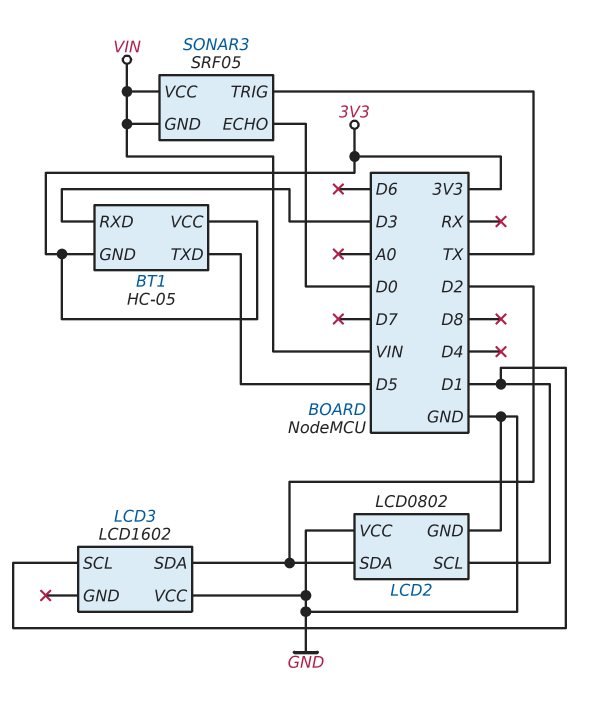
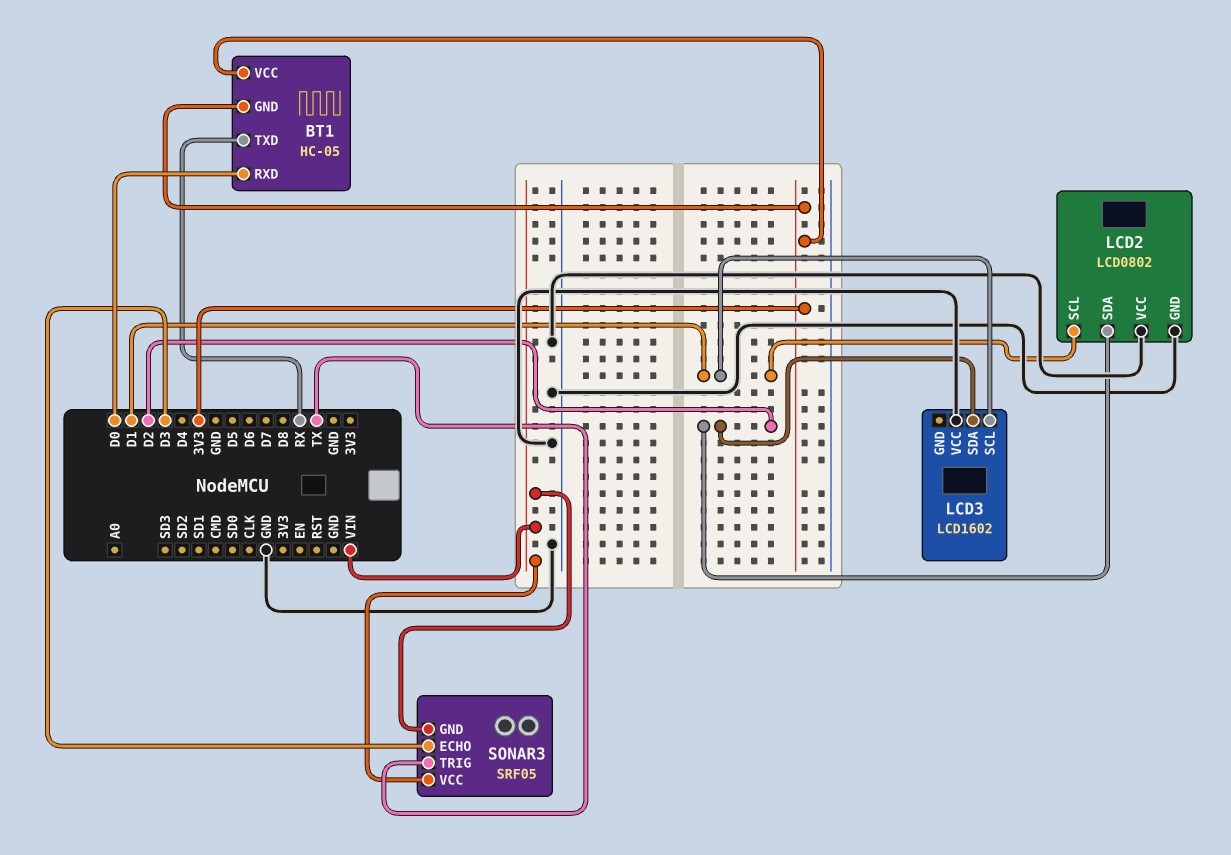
BT1 pin RXD: D3 -> D0
BT1 pin TXD: D5 -> RX
SONAR3 pin ECHO: D0 -> D3

